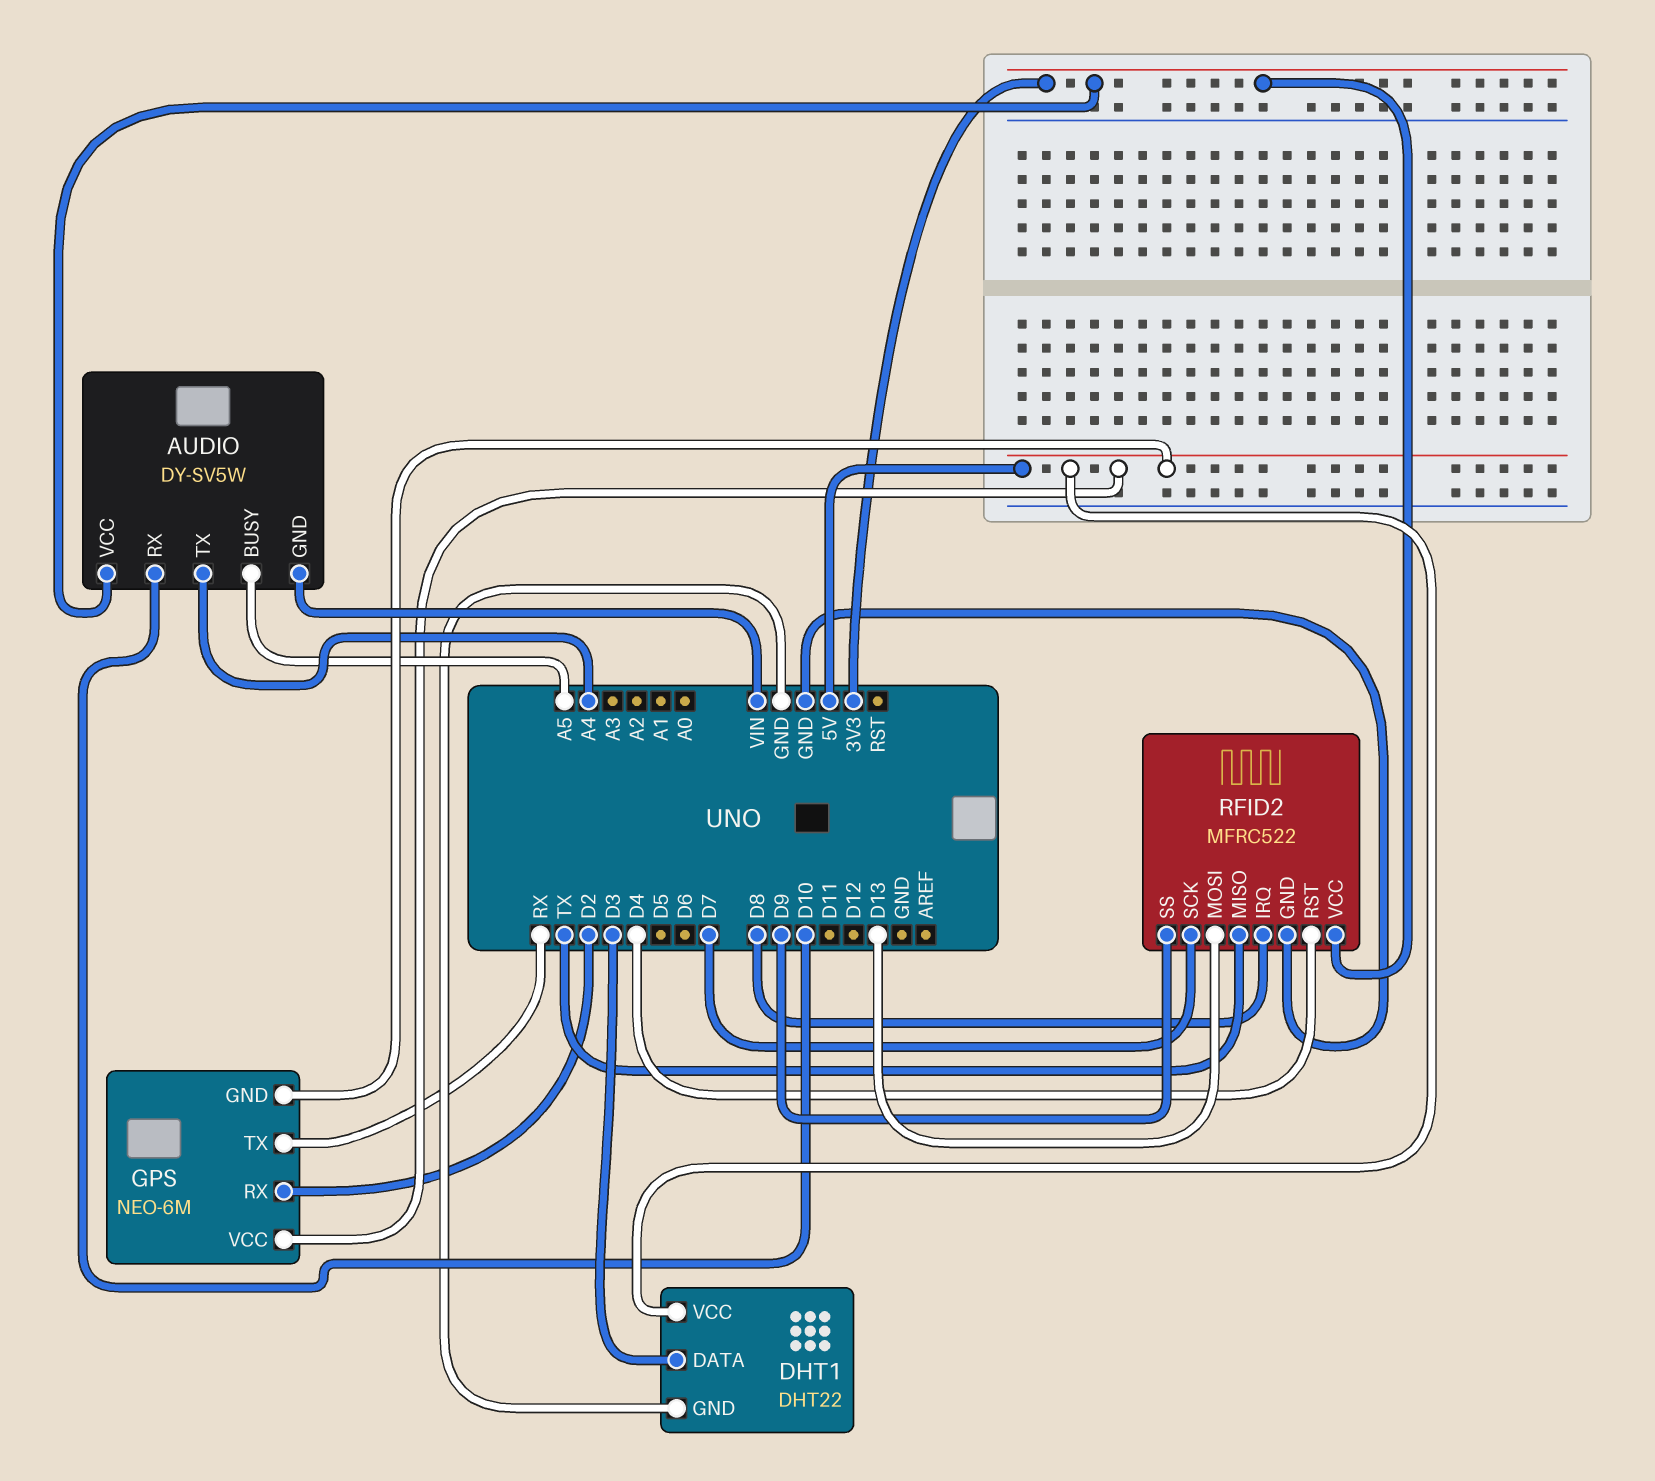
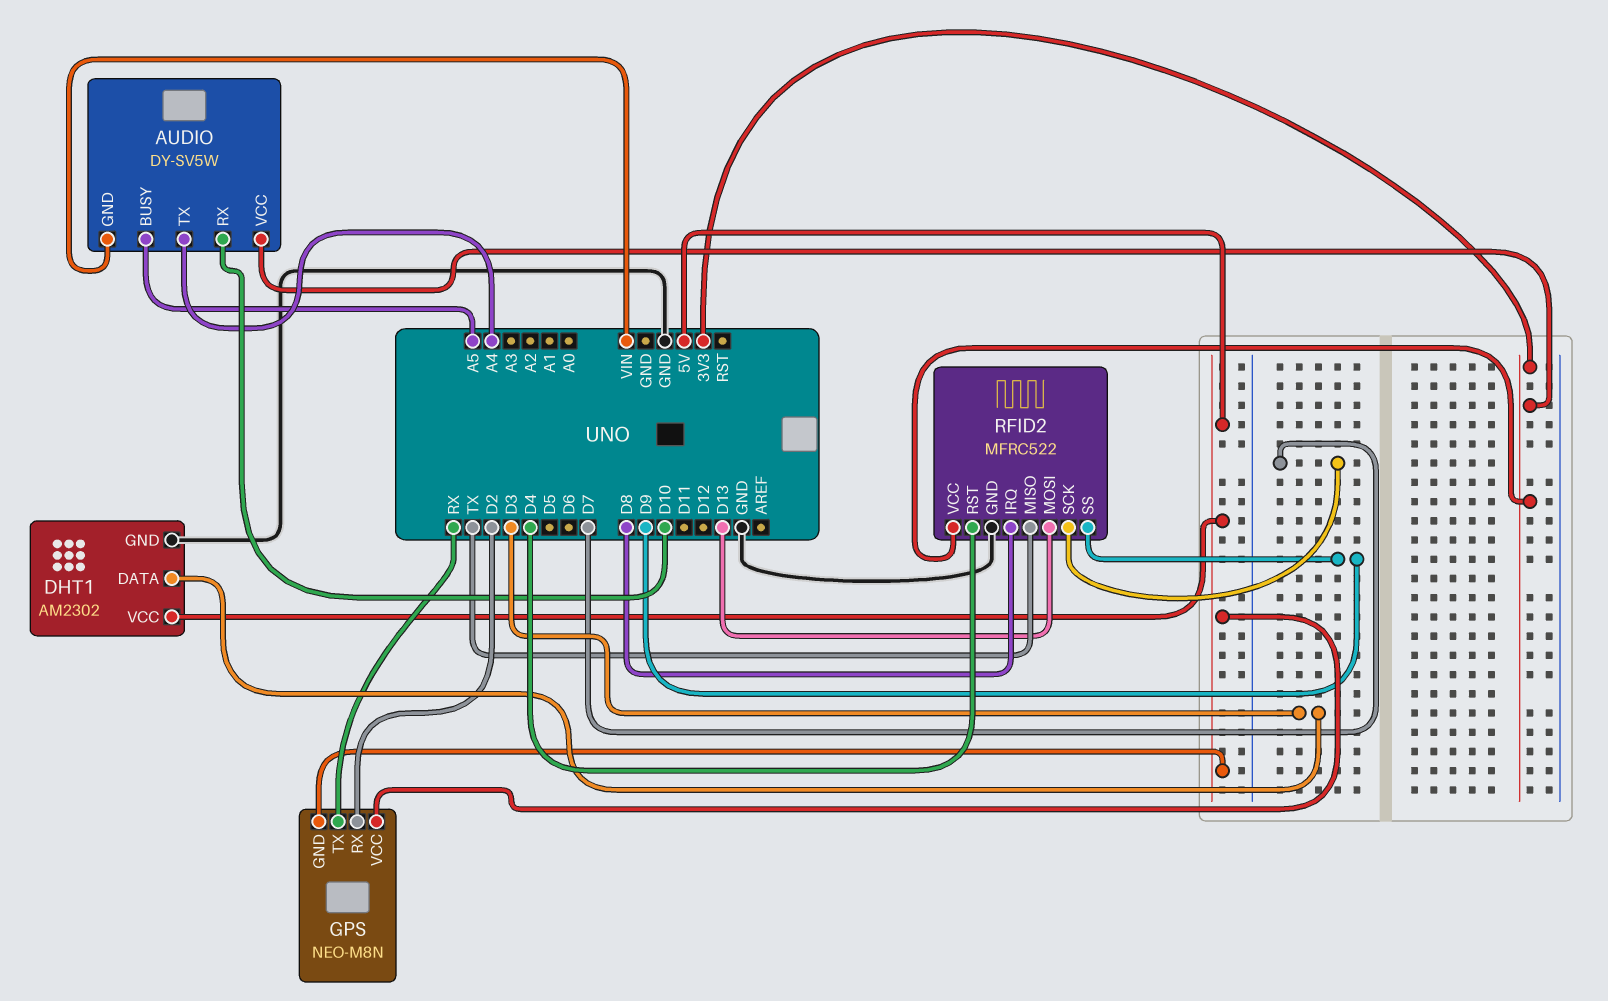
DHT1: DHT22 -> AM2302
GPS: NEO-6M -> NEO-M8N

